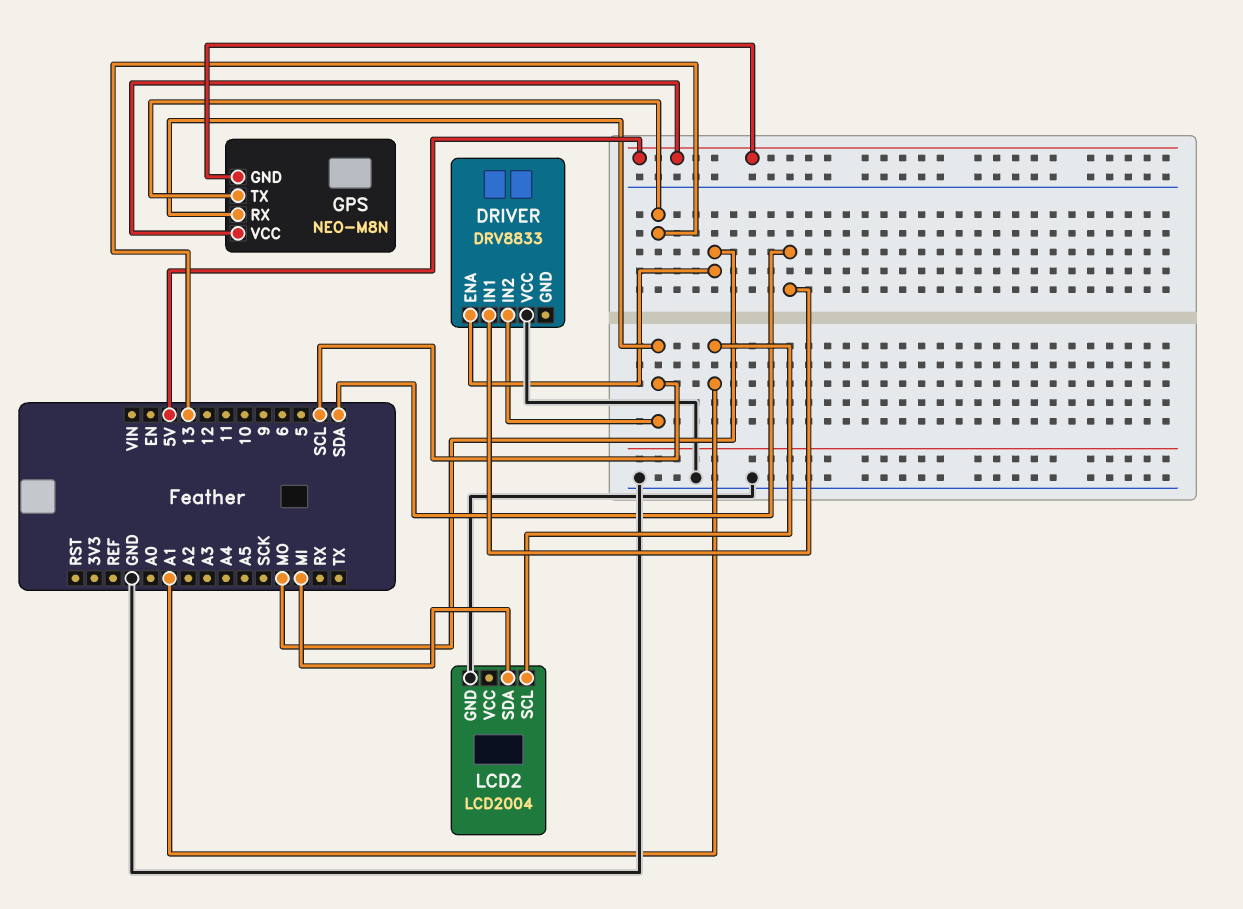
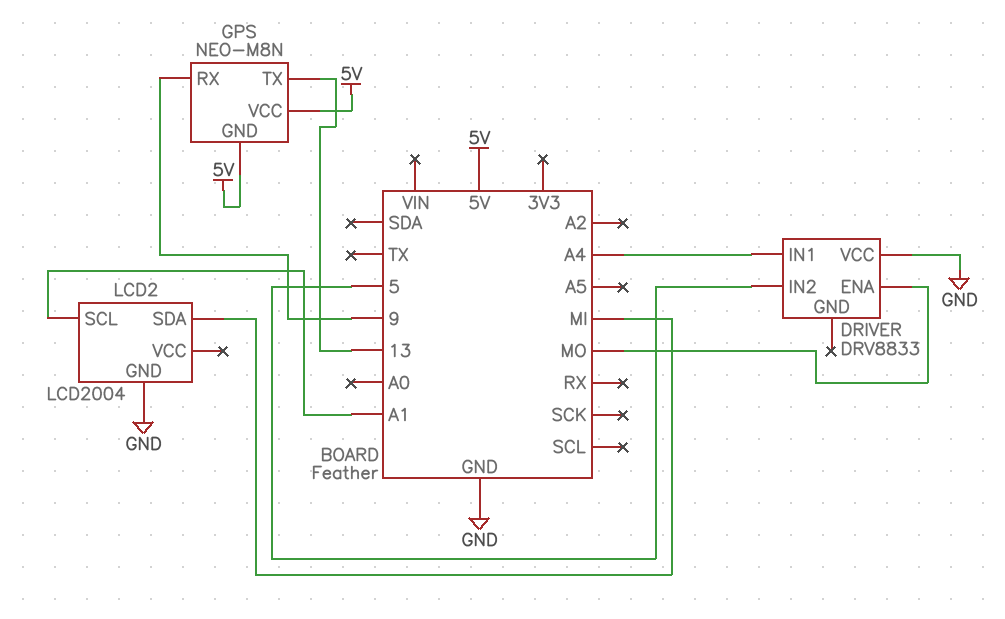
DRIVER pin IN1: SDA -> A4
DRIVER pin IN2: SCL -> 5
GPS pin RX: SCL -> 9

